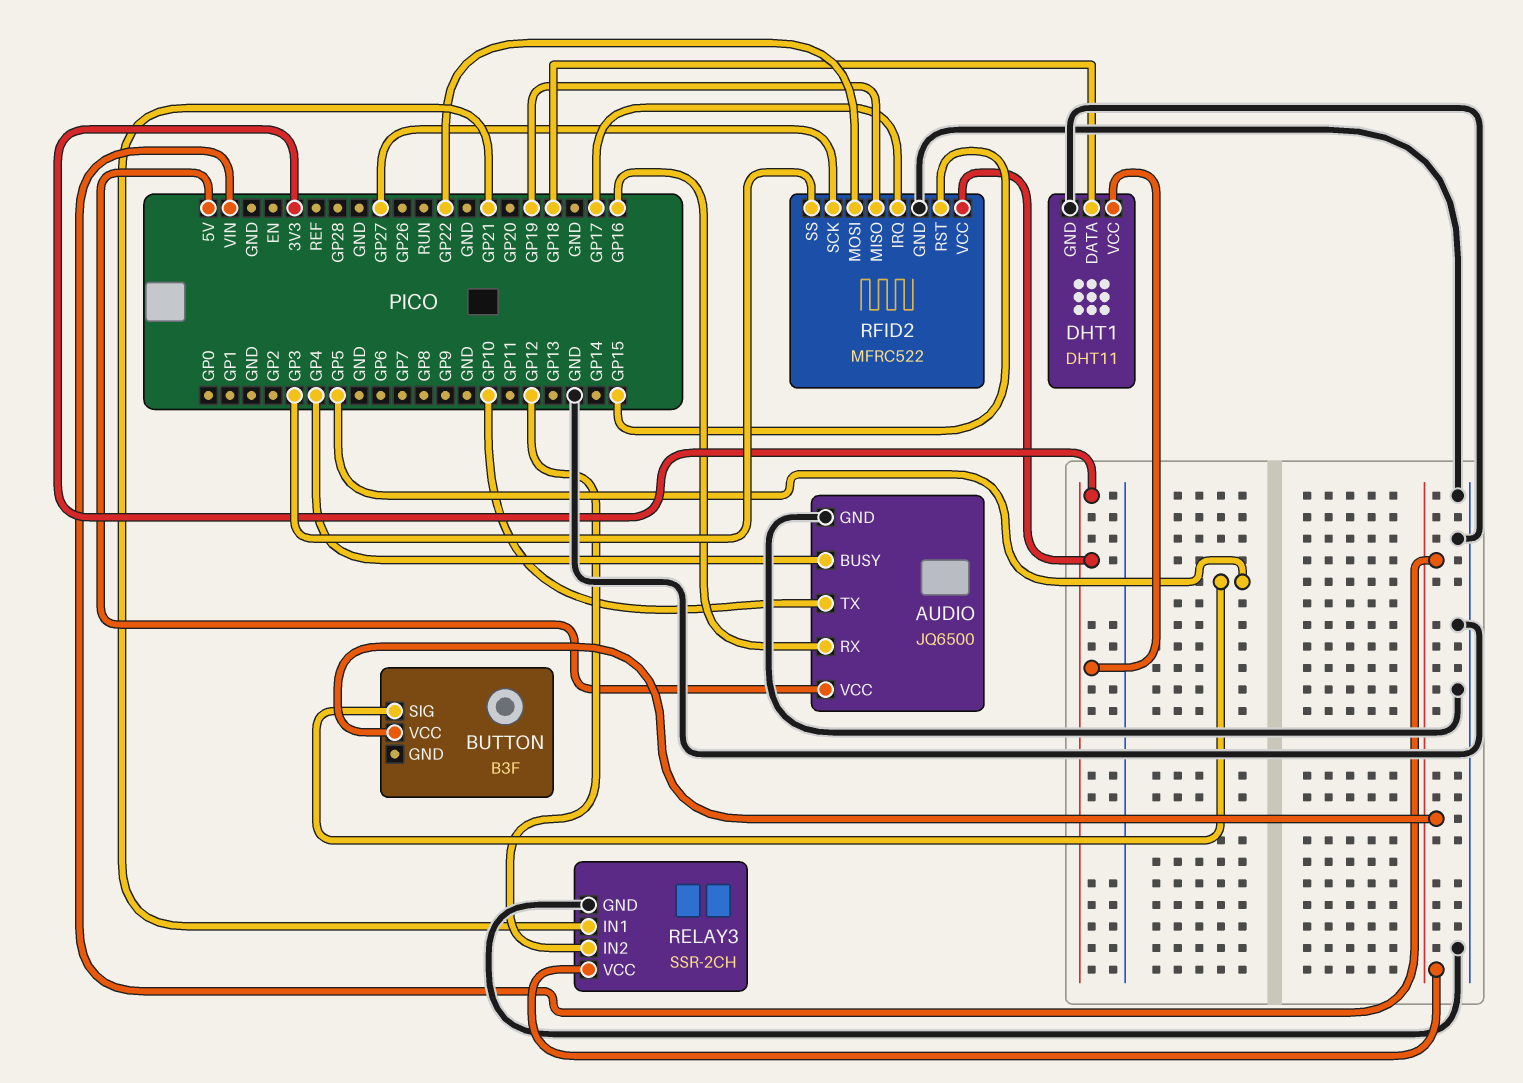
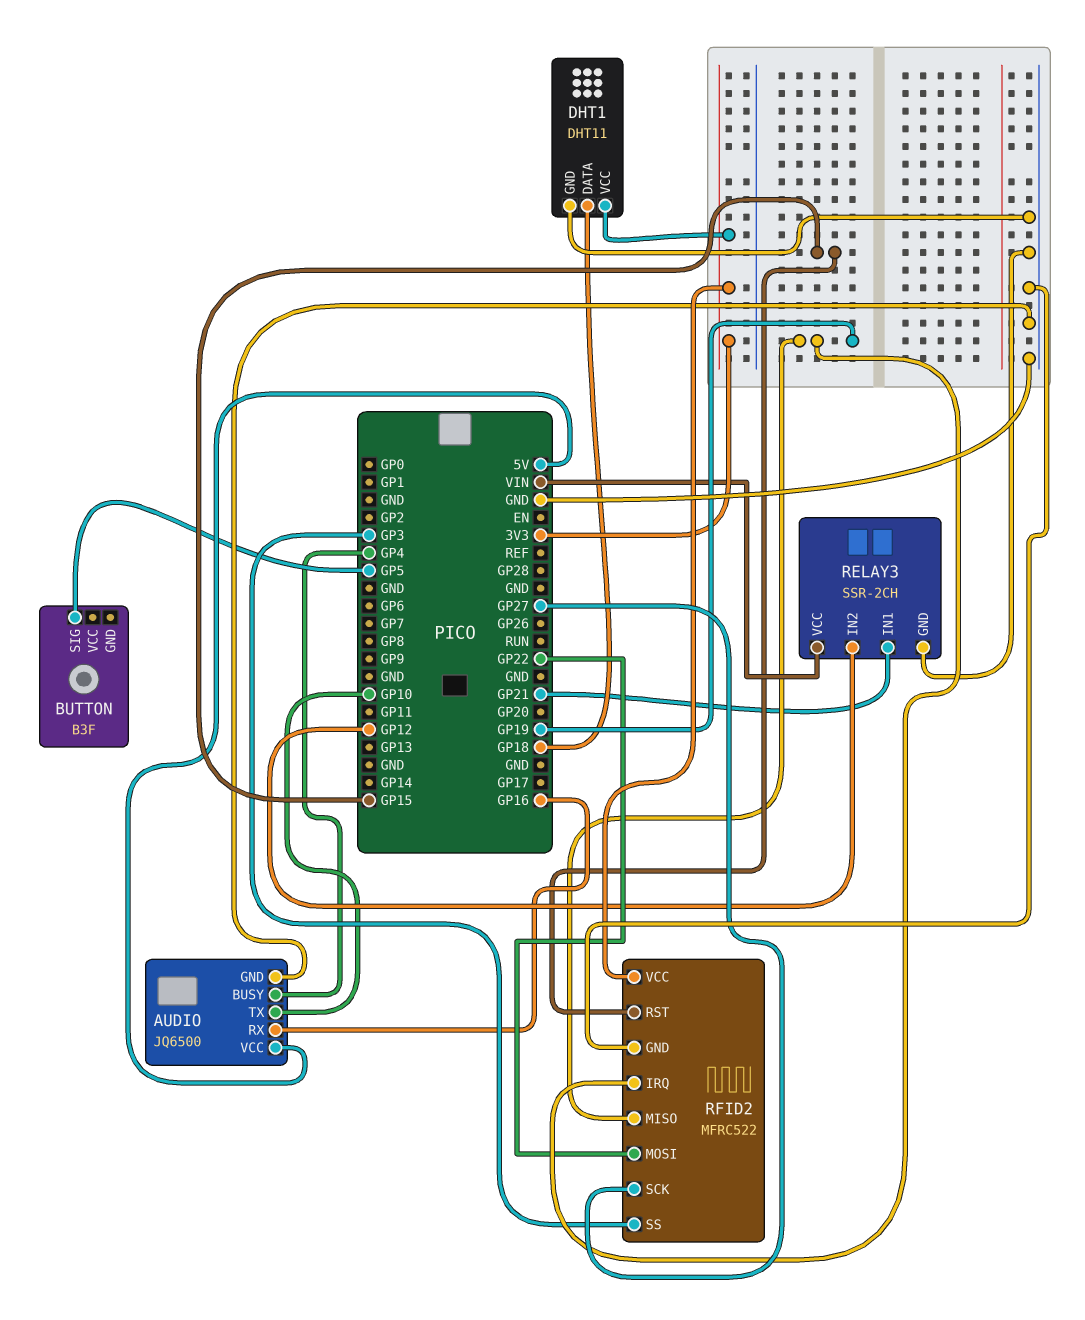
BUTTON pin VCC: VIN -> none
RFID2 pin IRQ: GP17 -> GP19

